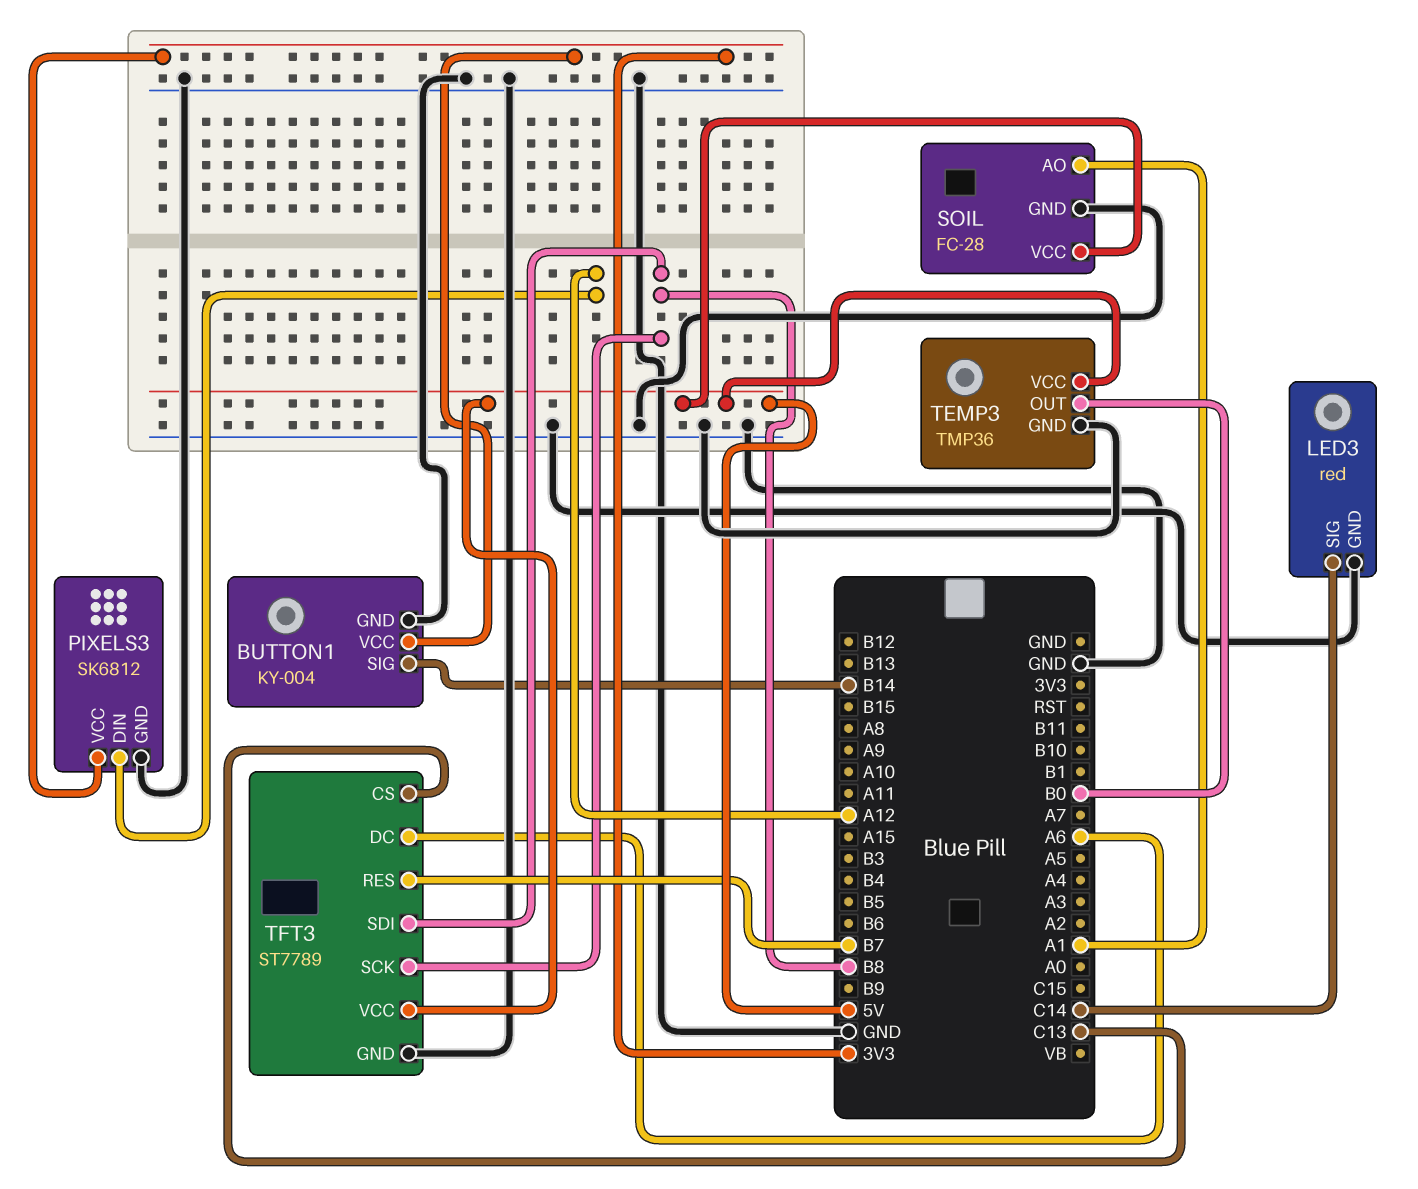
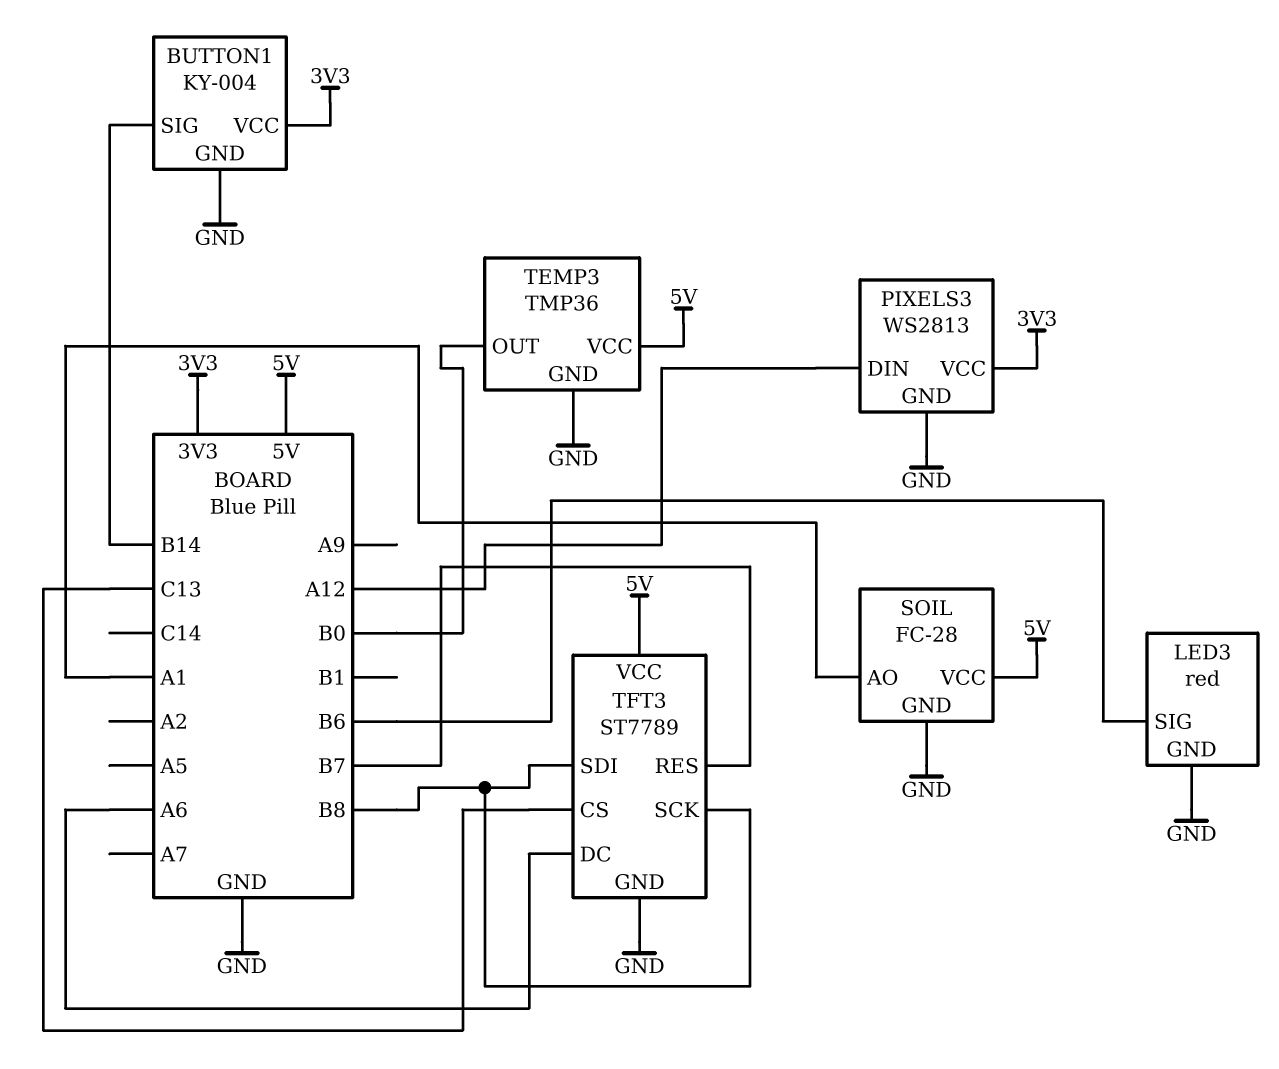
LED3 pin SIG: C14 -> B6
PIXELS3: SK6812 -> WS2813

